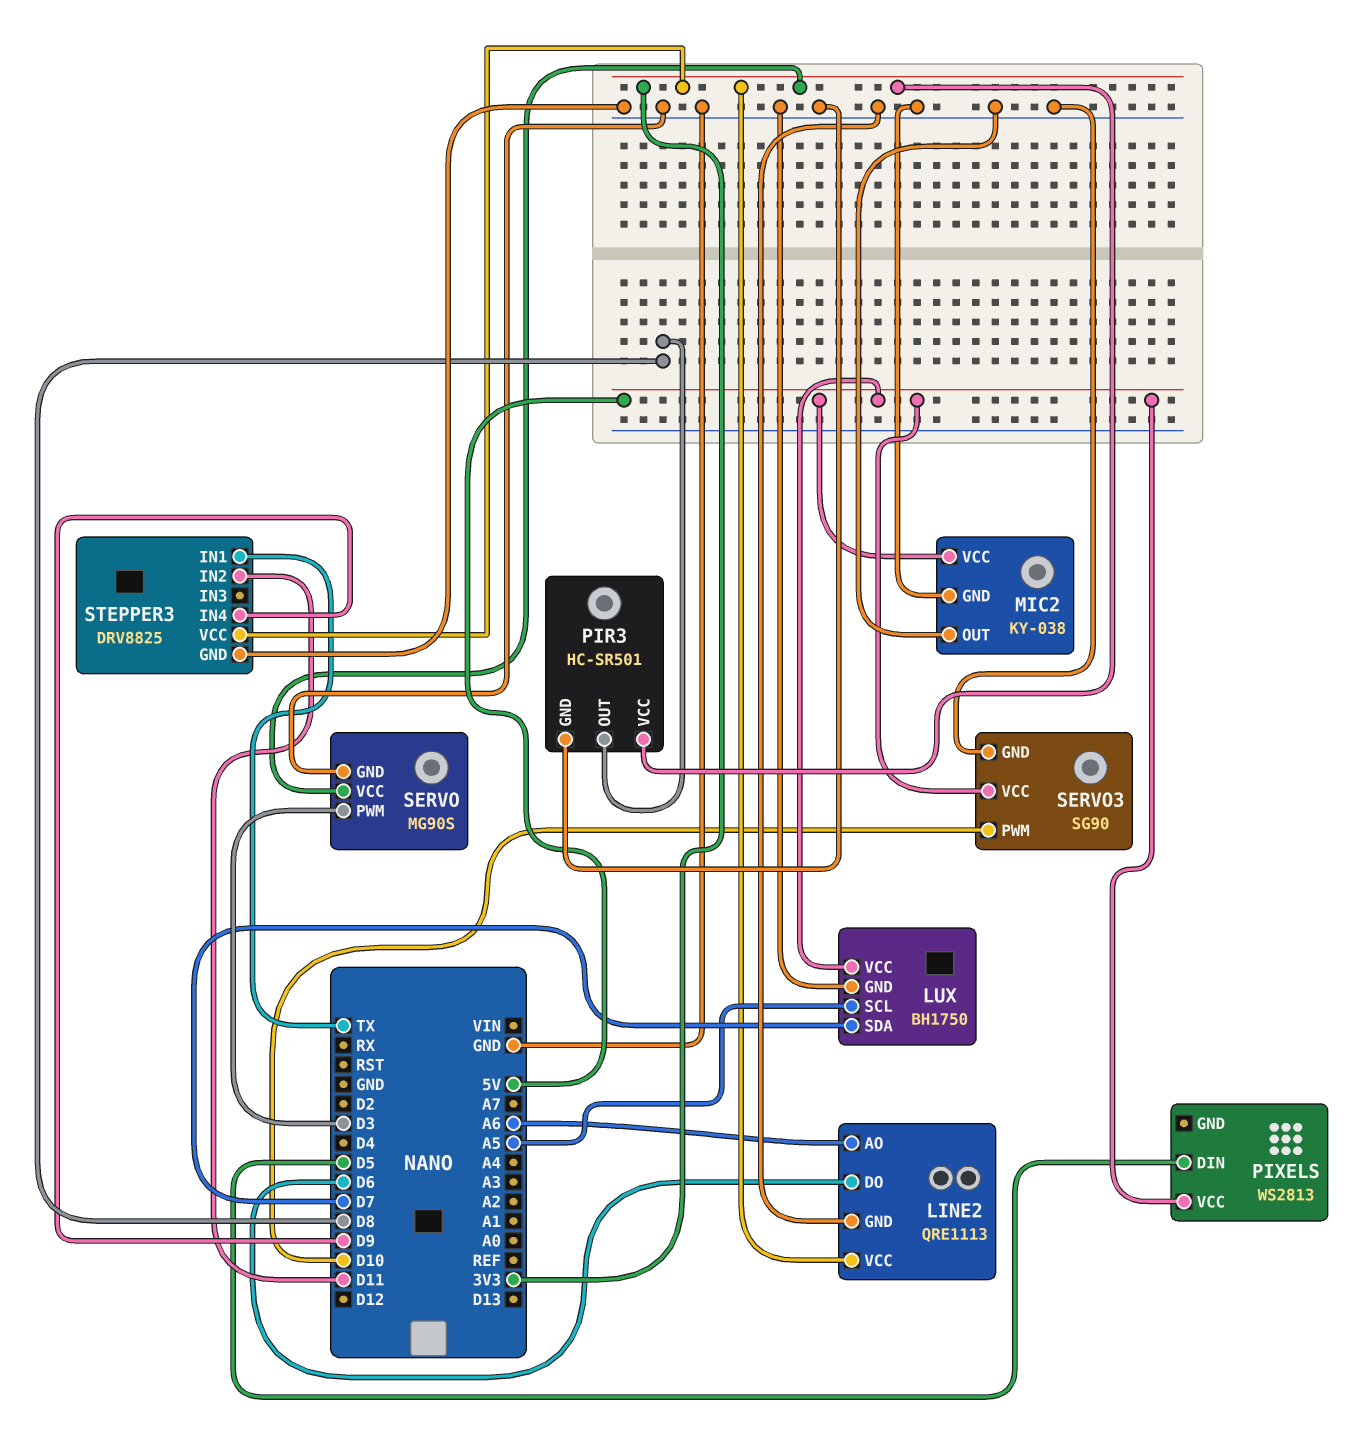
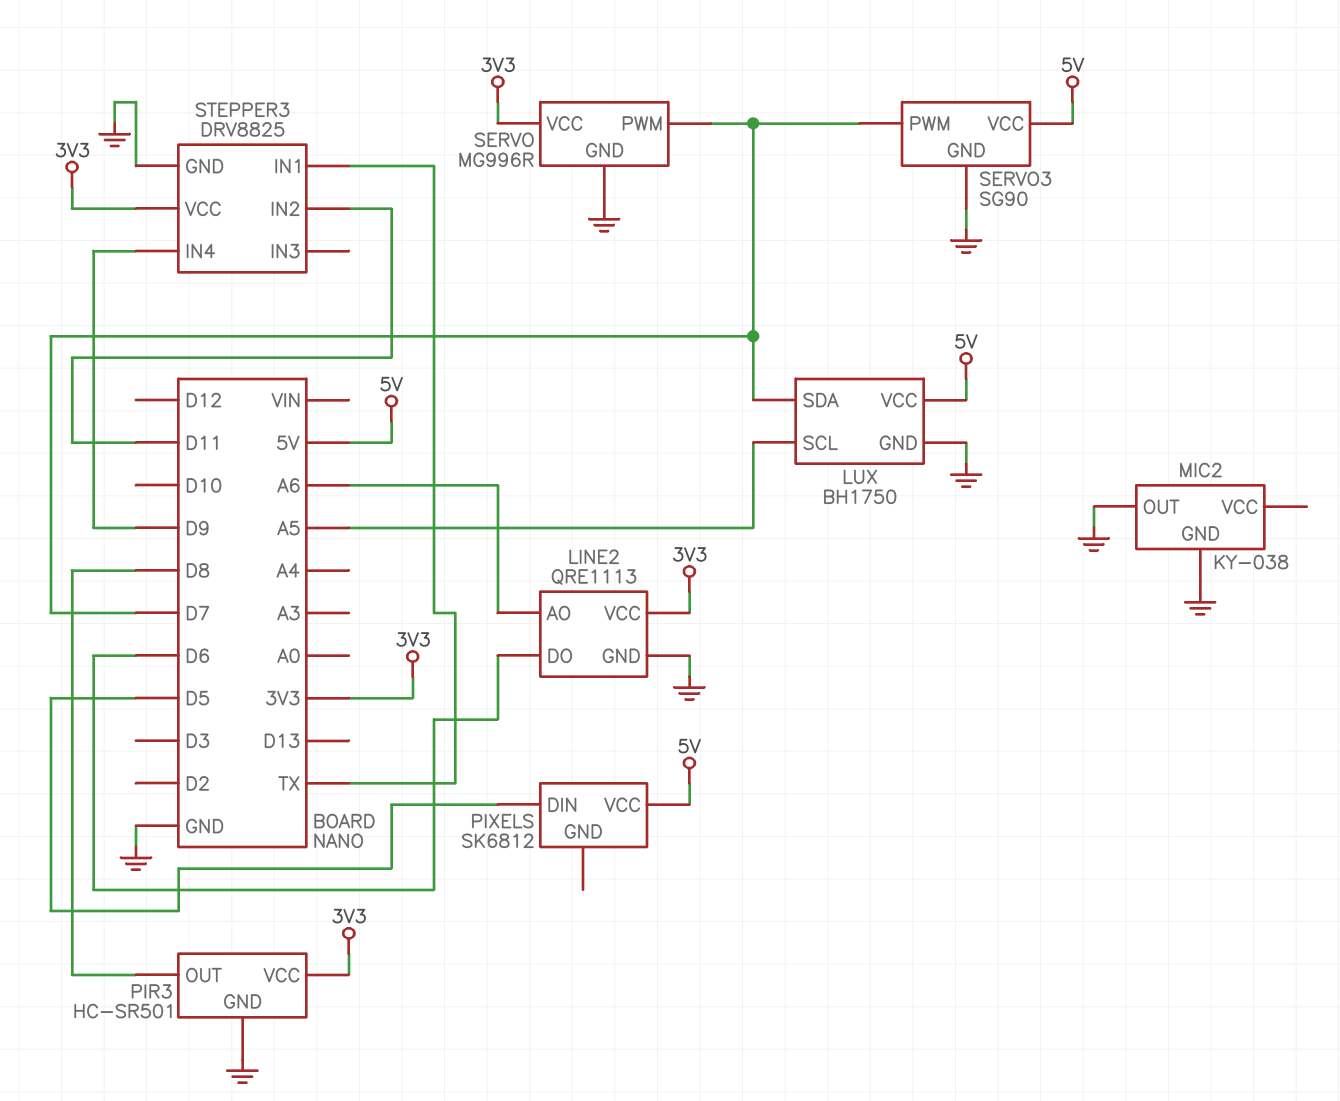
MIC2 pin VCC: 5V -> none
PIXELS: WS2813 -> SK6812
SERVO: MG90S -> MG996R
SERVO pin PWM: D3 -> D7
SERVO3 pin PWM: D10 -> D7

